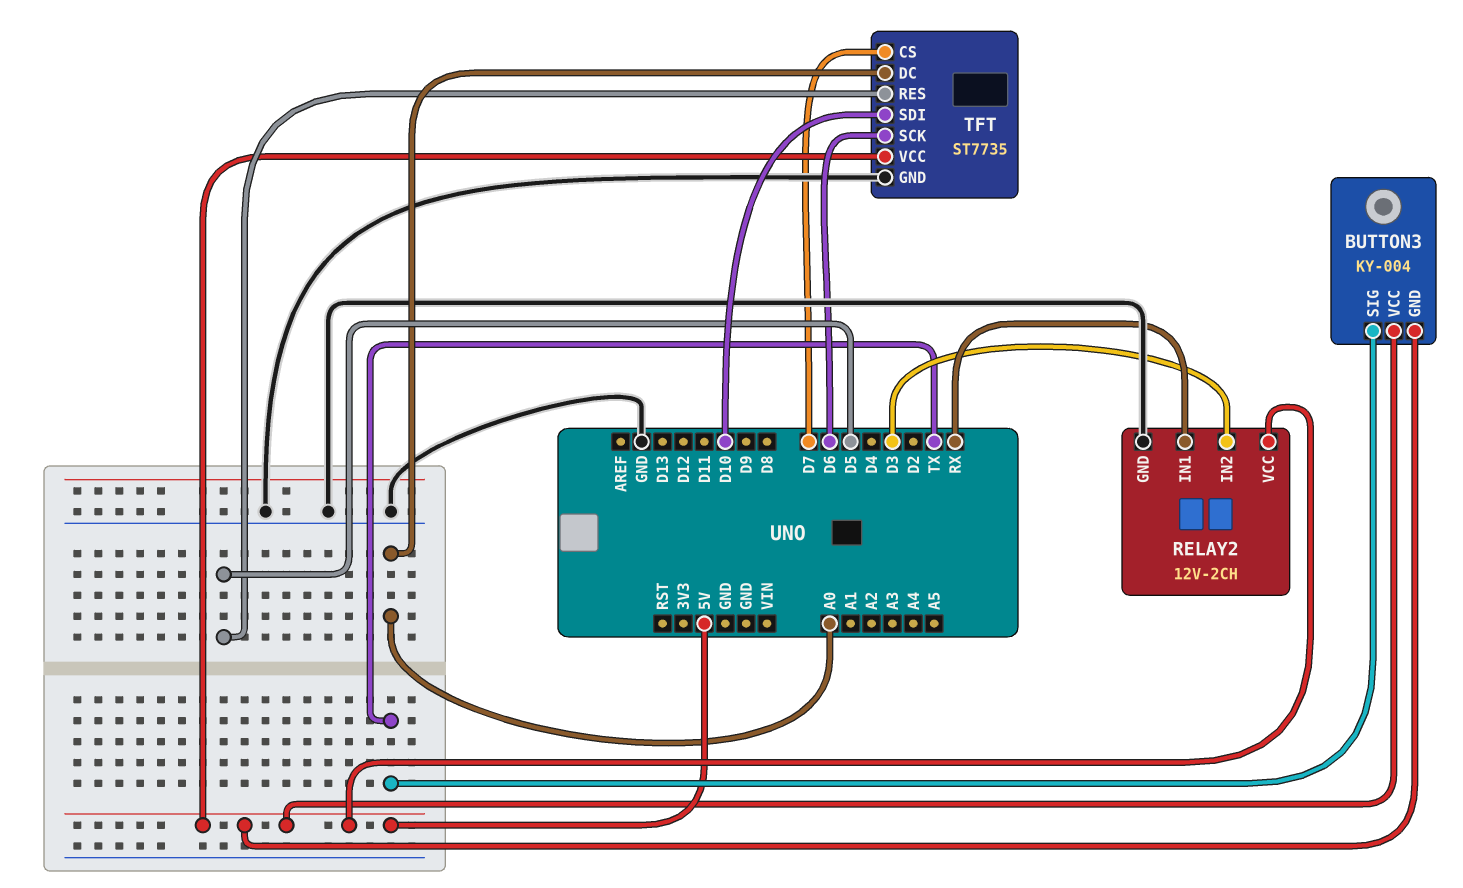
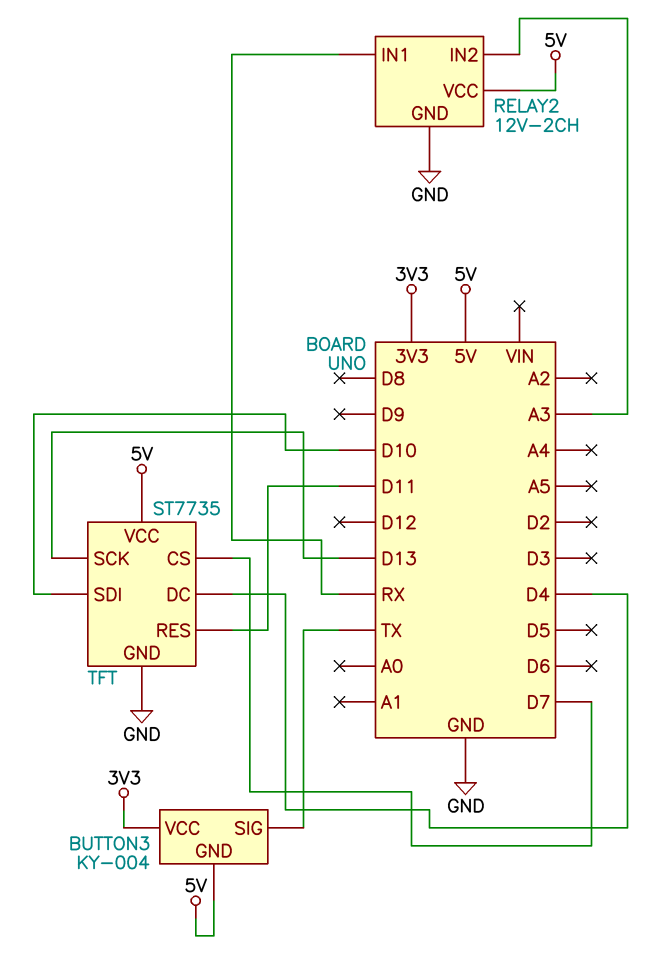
BUTTON3 pin VCC: 5V -> 3V3
RELAY2 pin IN2: D3 -> A3
TFT pin DC: A0 -> D4
TFT pin RES: D5 -> D11
TFT pin SCK: D6 -> D13

